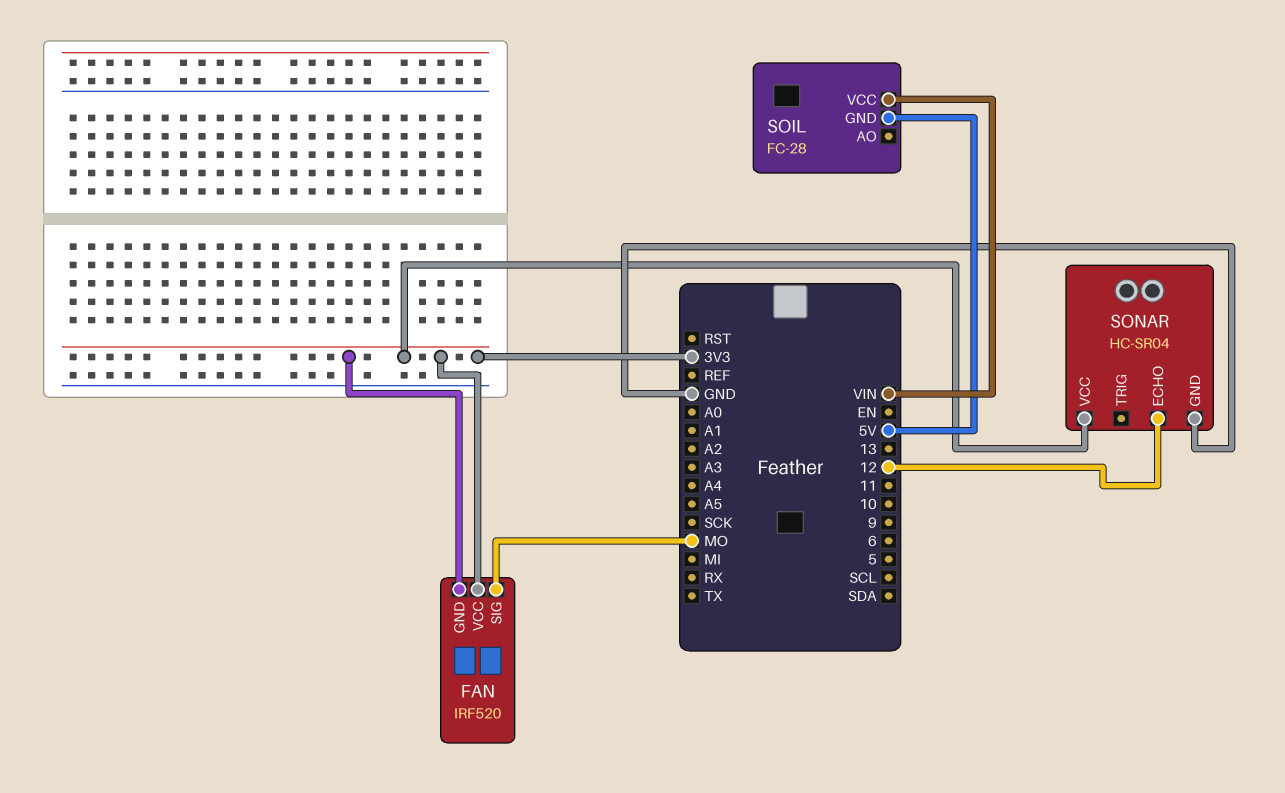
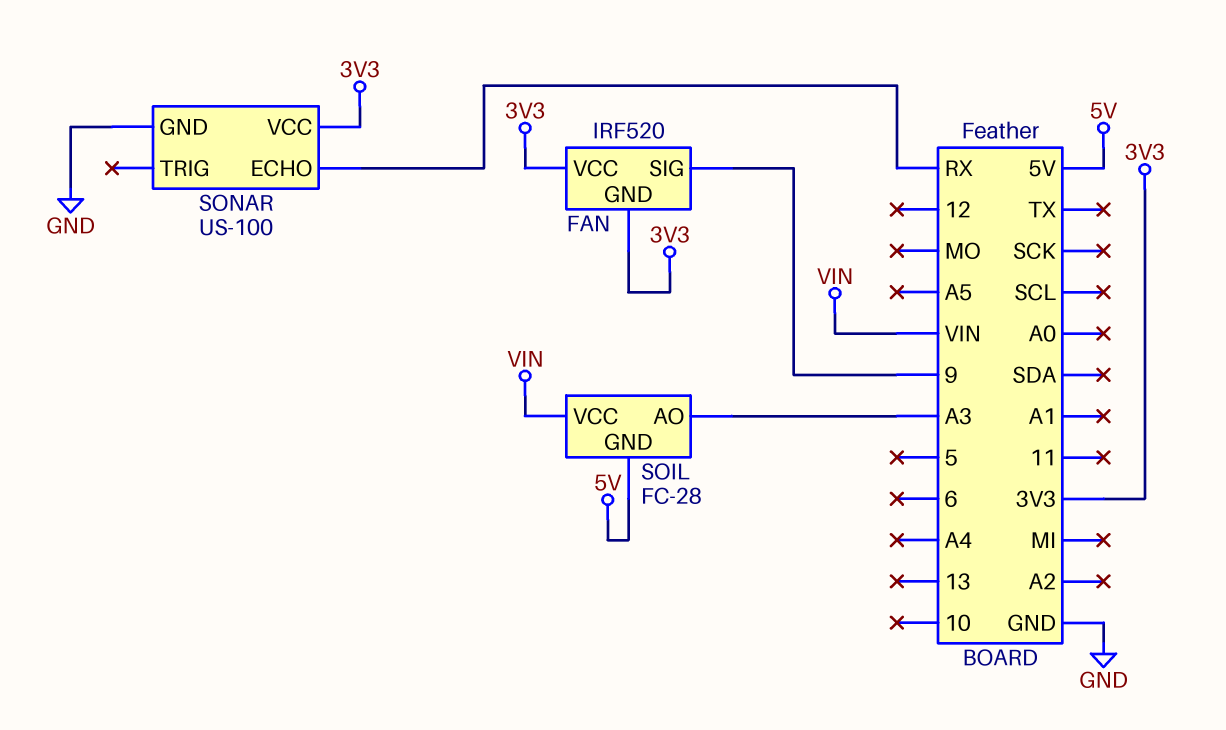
FAN pin SIG: MO -> 9
SOIL pin AO: none -> A3
SONAR: HC-SR04 -> US-100
SONAR pin ECHO: 12 -> RX

